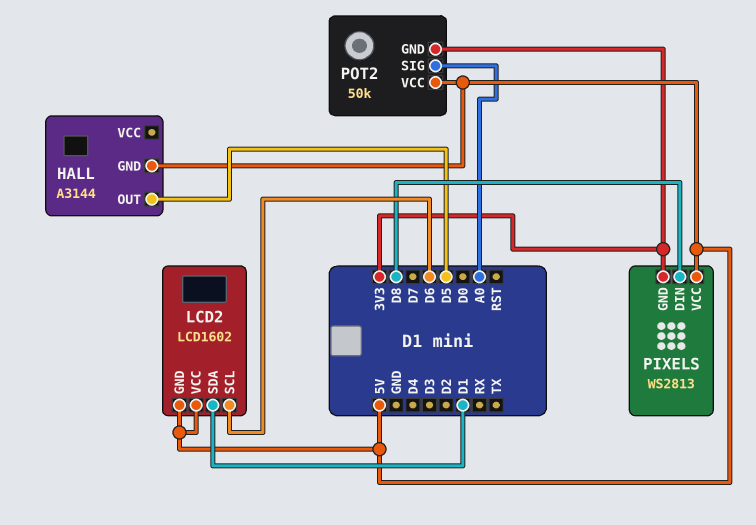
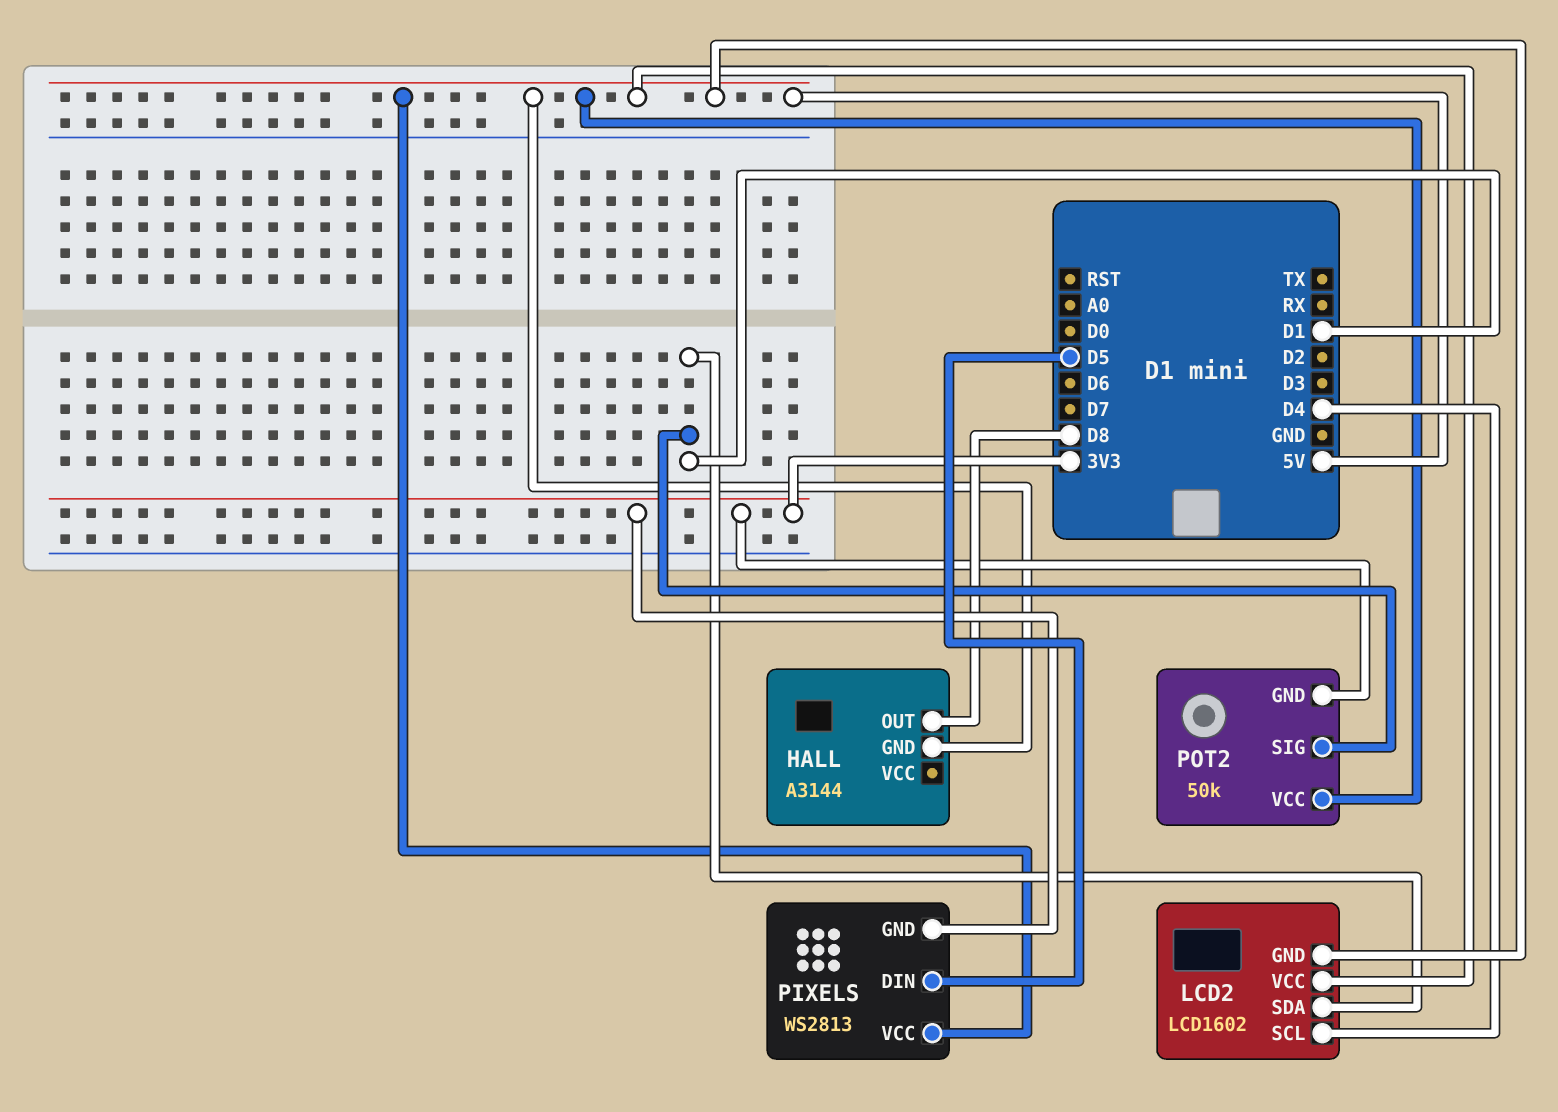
HALL pin OUT: D5 -> D8
LCD2 pin SCL: D6 -> D4
PIXELS pin DIN: D8 -> D5
POT2 pin SIG: A0 -> D1

